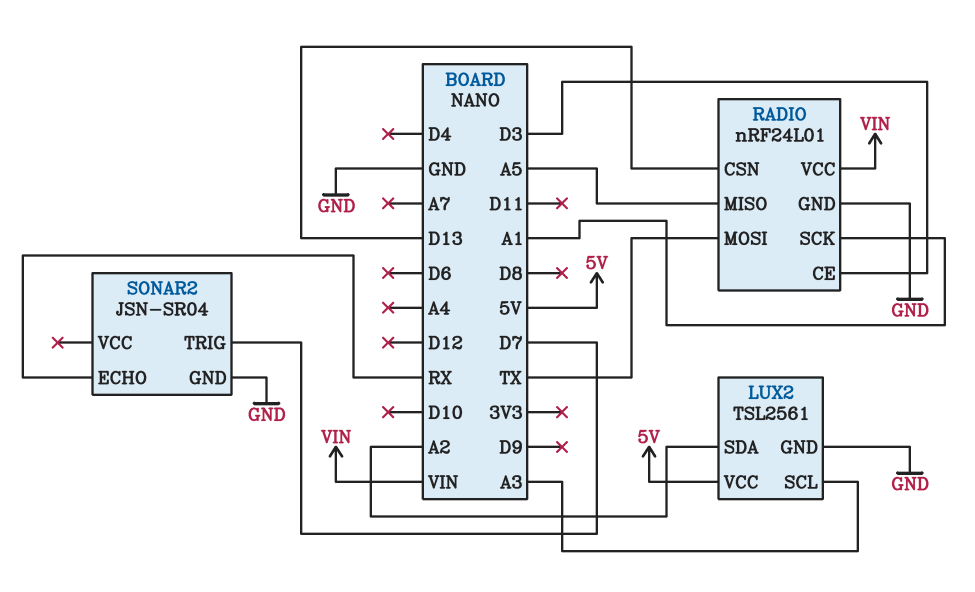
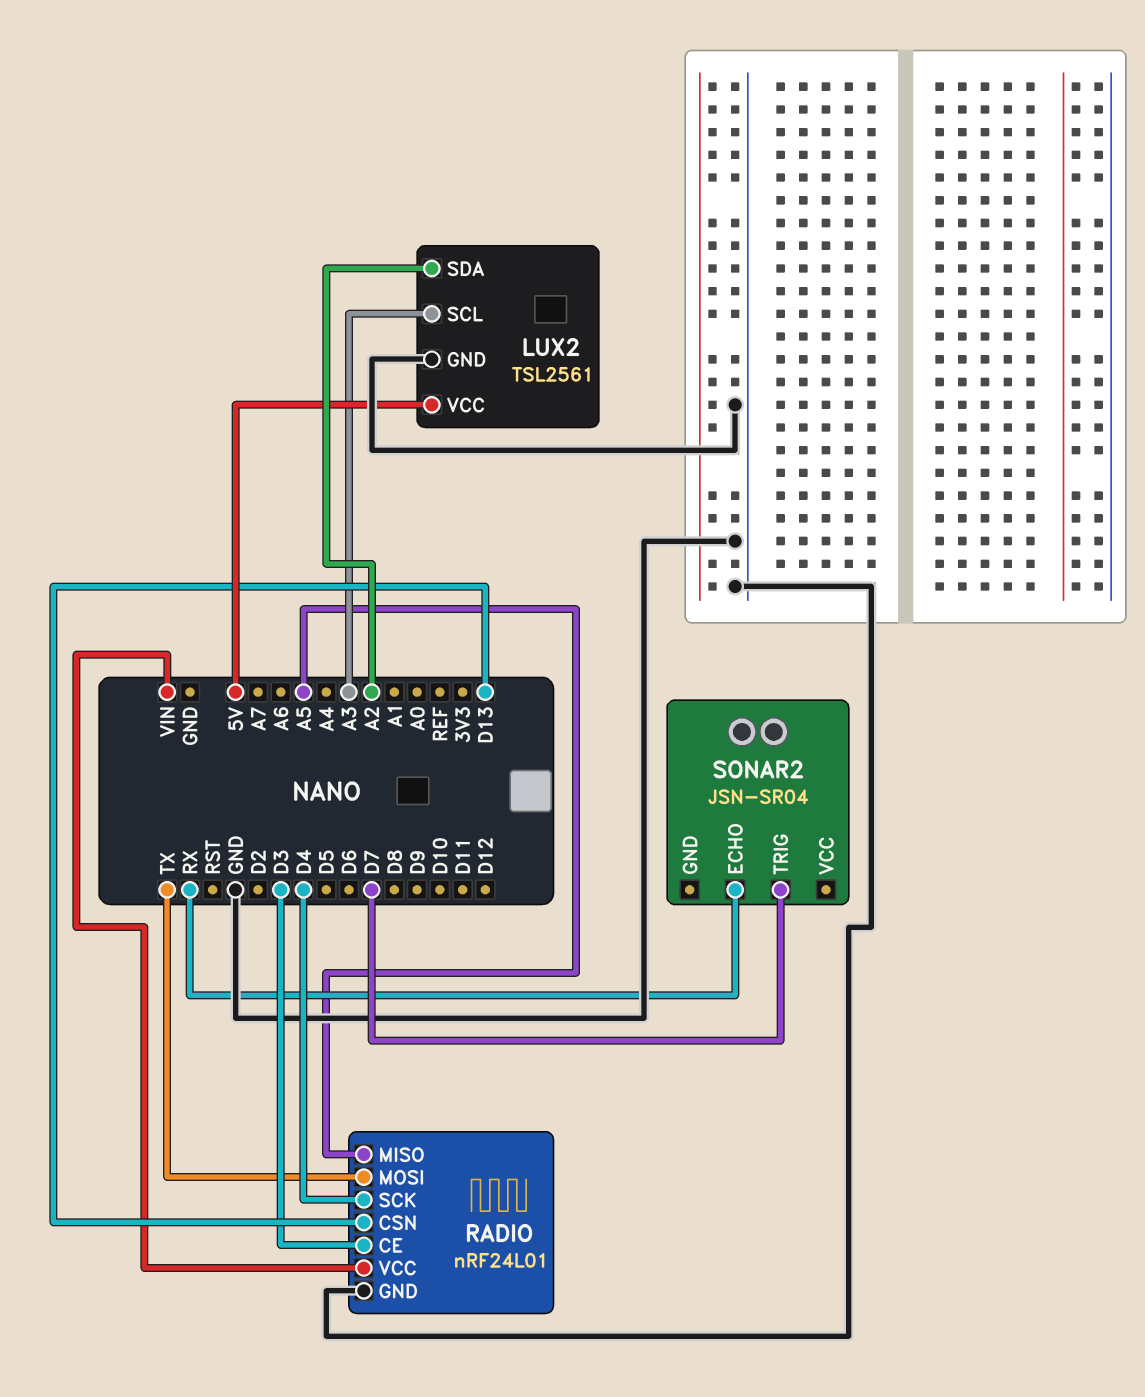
RADIO pin SCK: A1 -> D4
SONAR2 pin GND: GND -> none

